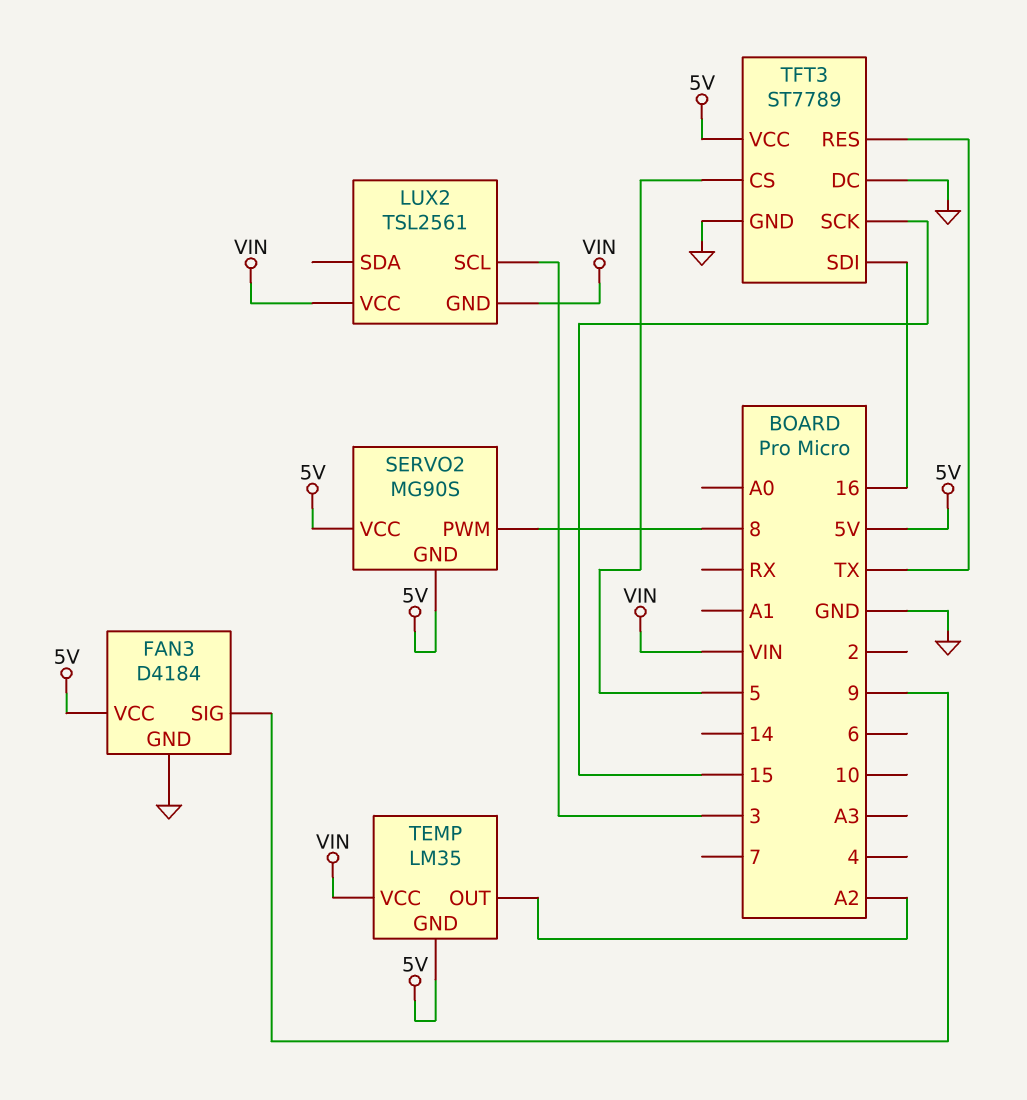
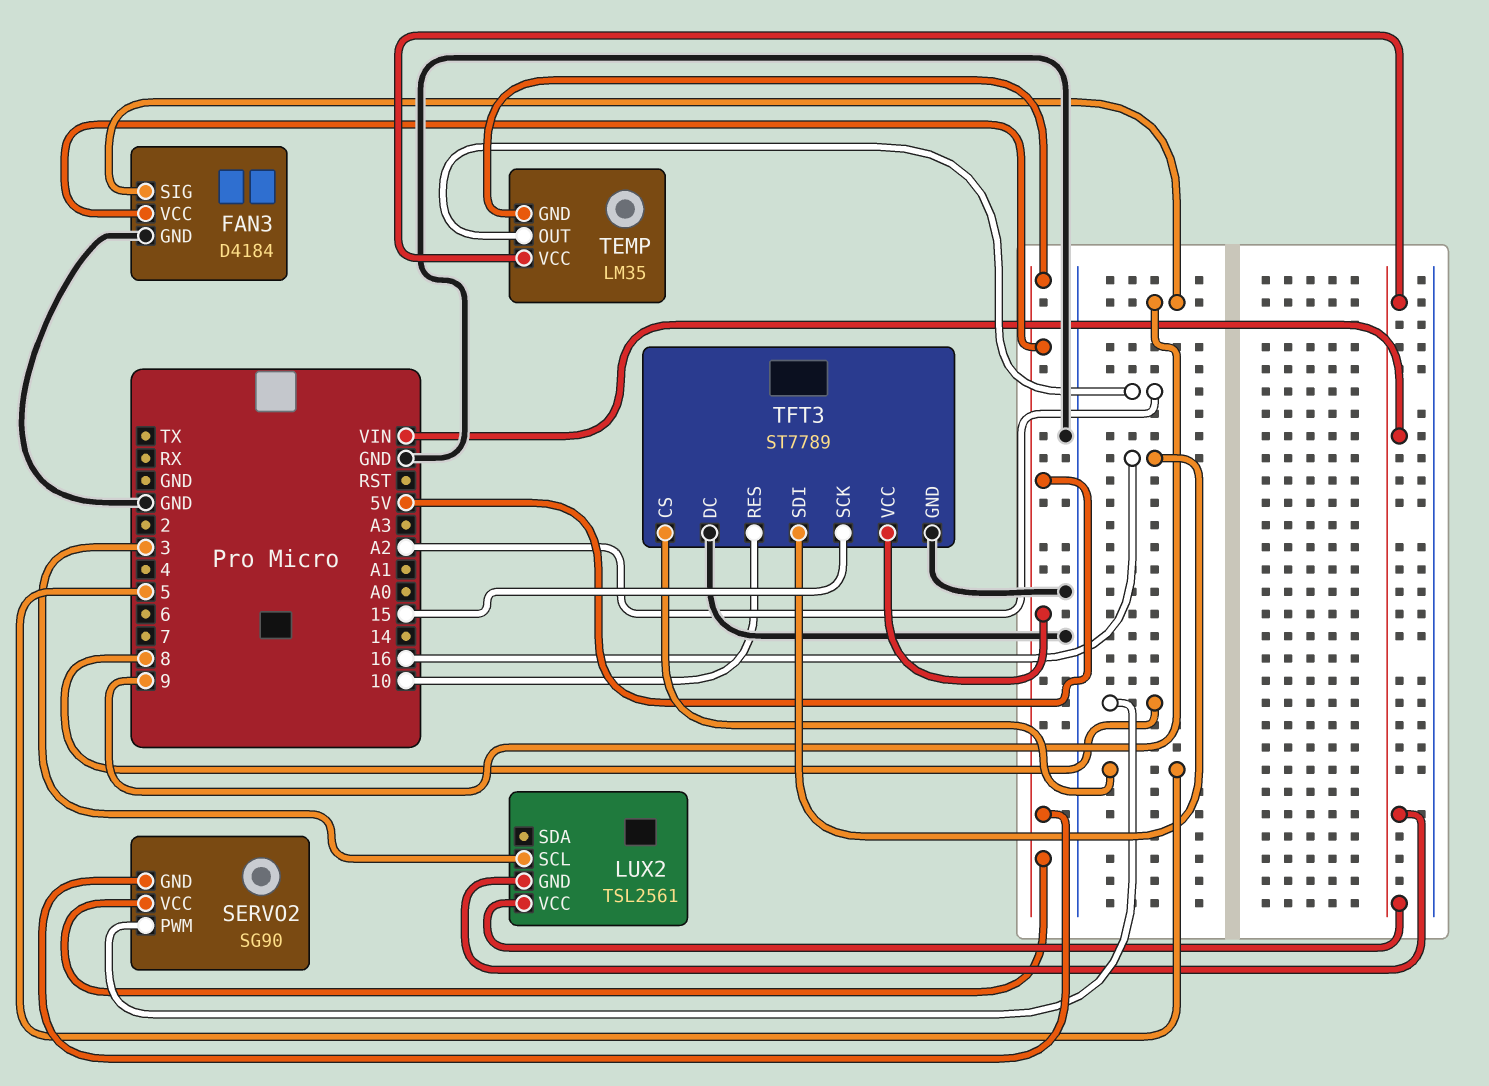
SERVO2: MG90S -> SG90
TFT3 pin RES: TX -> 10

